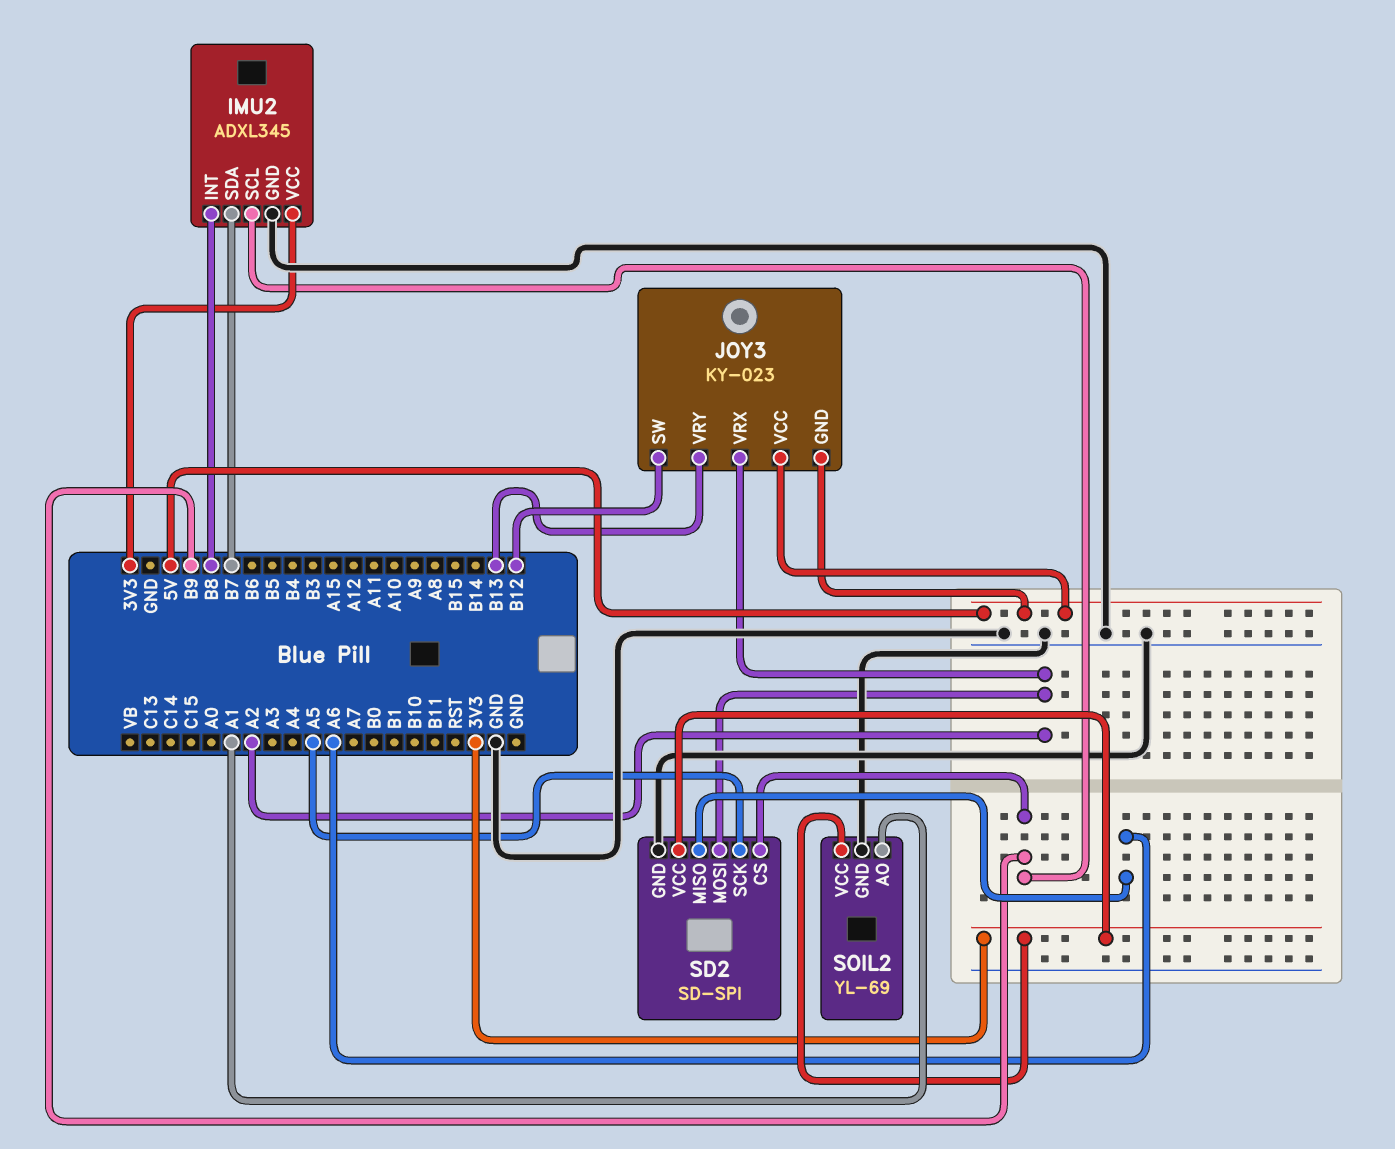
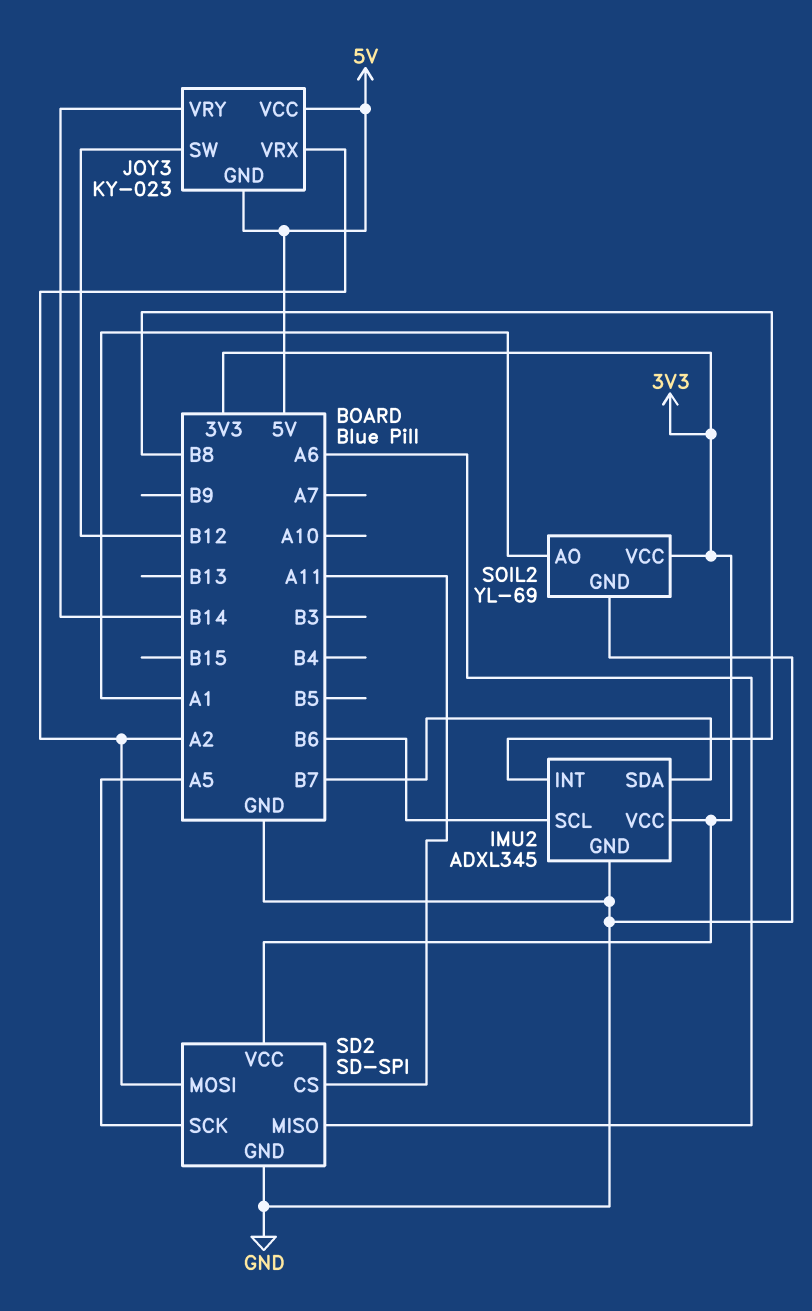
IMU2 pin SCL: B9 -> B6
JOY3 pin VRY: B13 -> B14
SD2 pin CS: B9 -> A11

